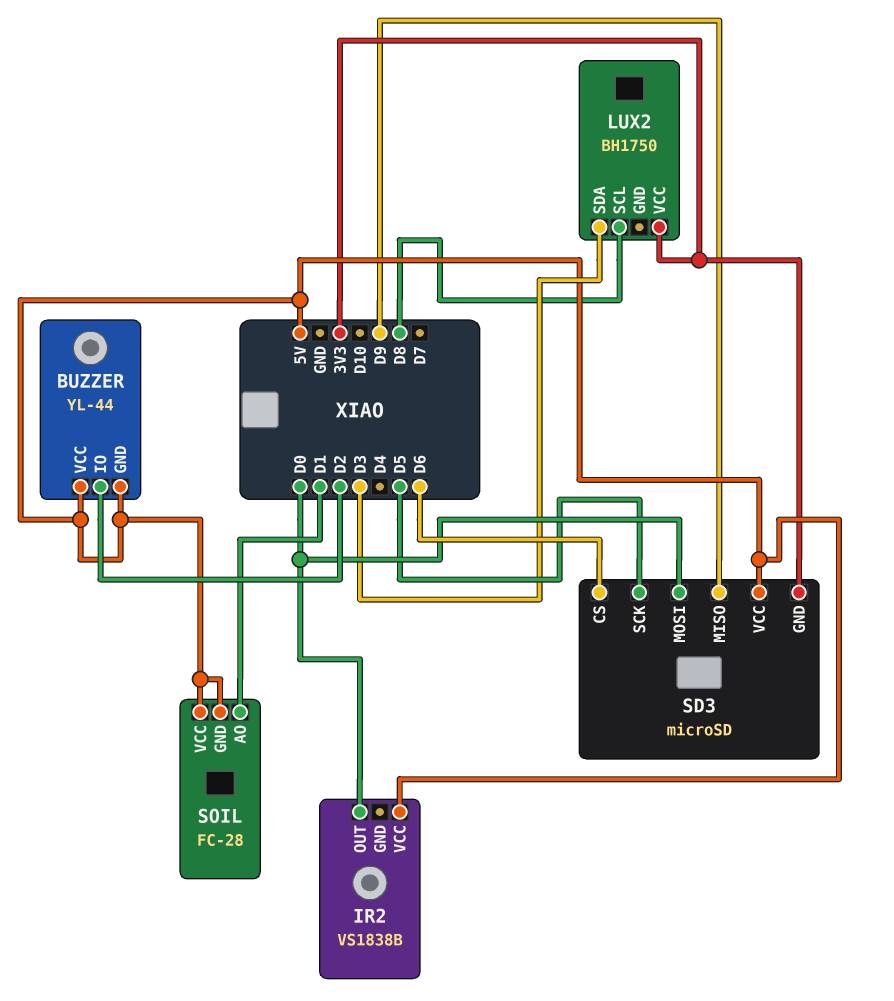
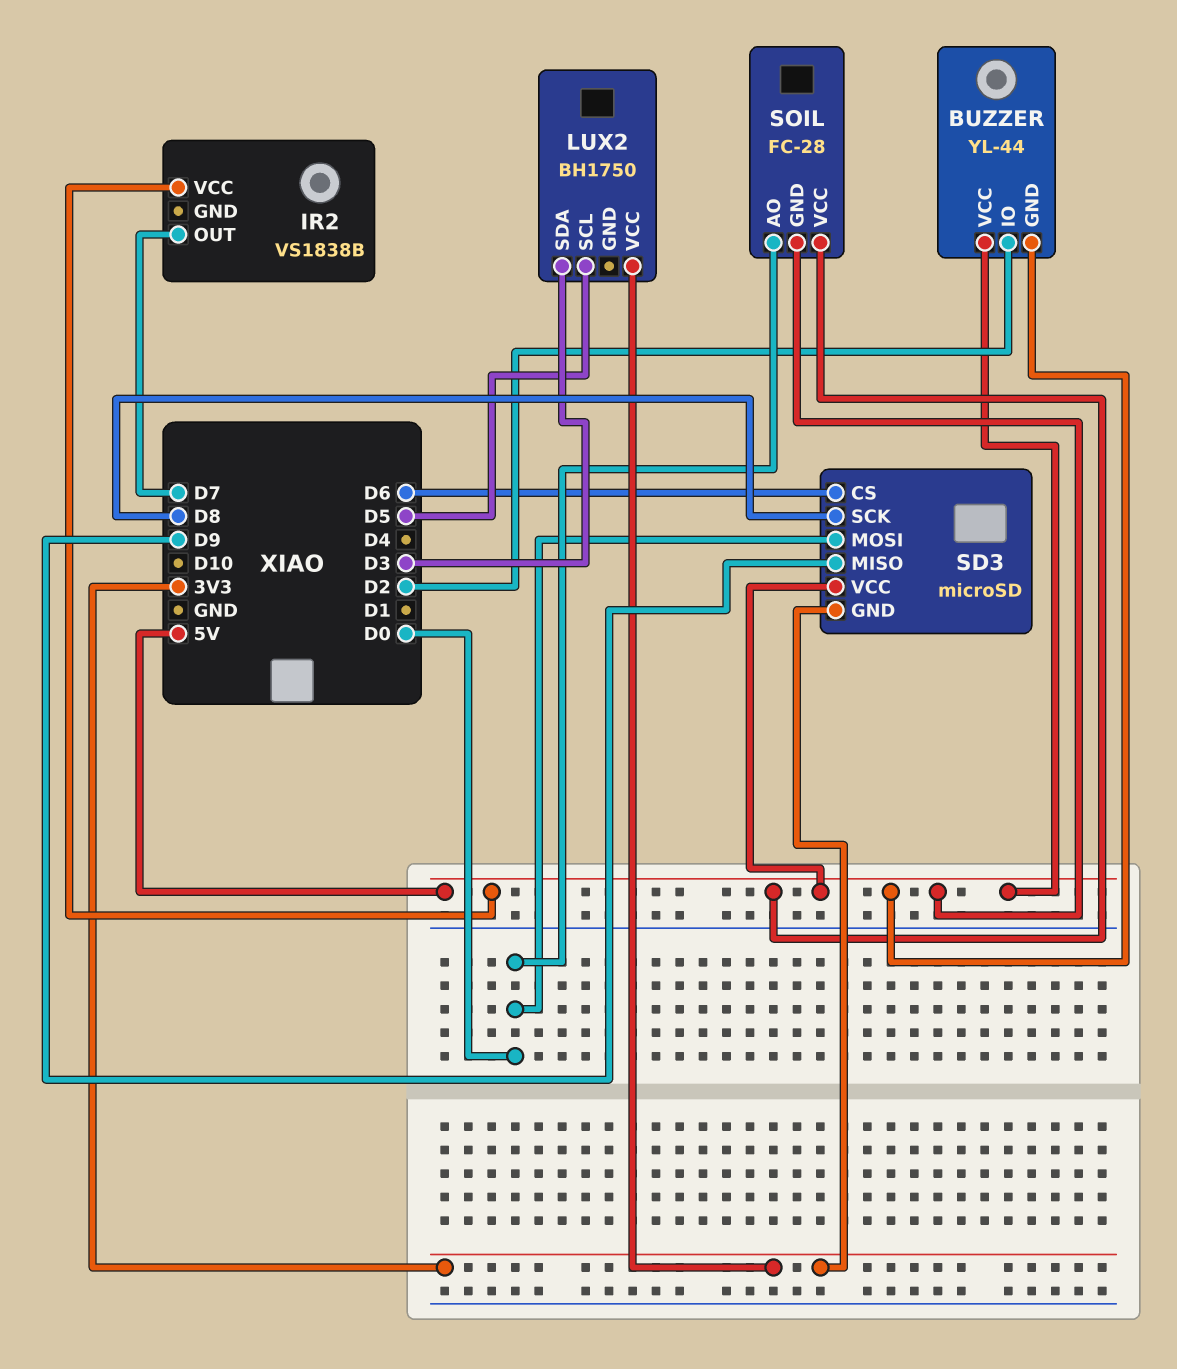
IR2 pin OUT: D0 -> D7
LUX2 pin SCL: D8 -> D5
SD3 pin SCK: D5 -> D8
SOIL pin AO: D1 -> D0

